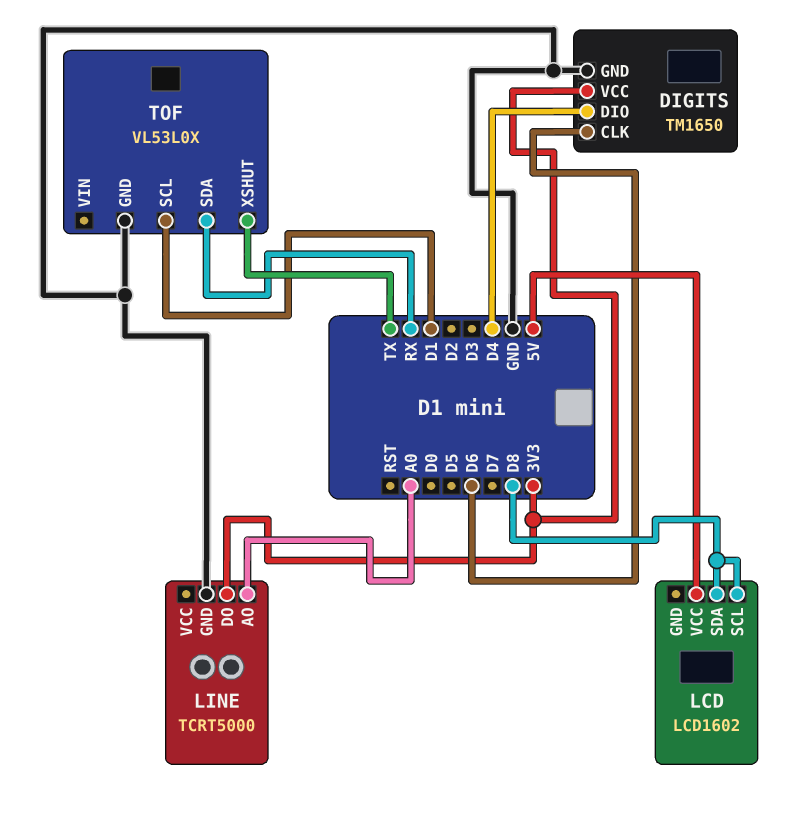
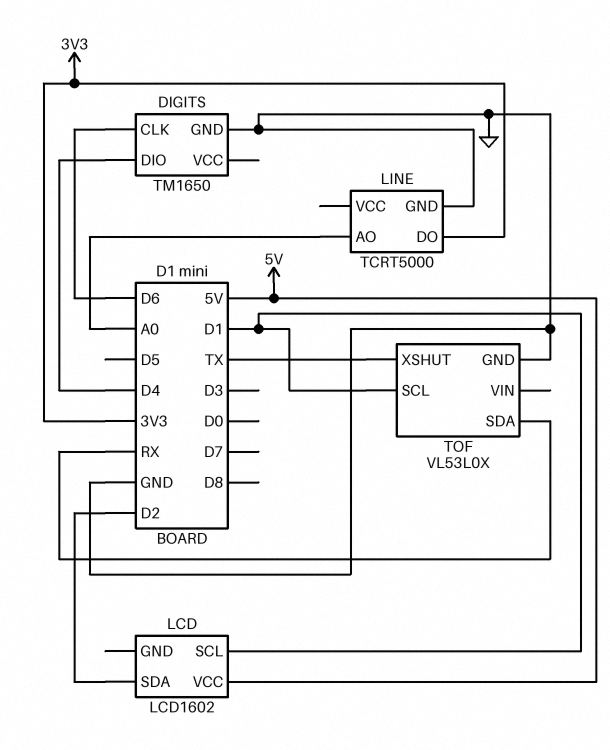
DIGITS pin VCC: 3V3 -> none
LCD pin SCL: D8 -> D1
LCD pin SDA: D8 -> D2

